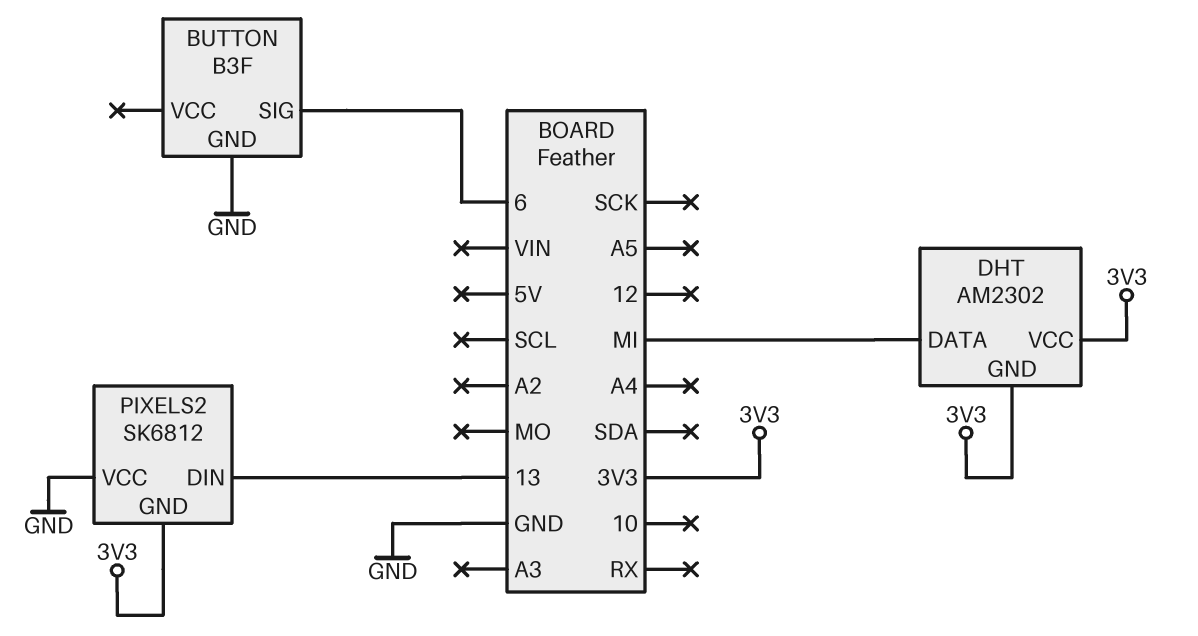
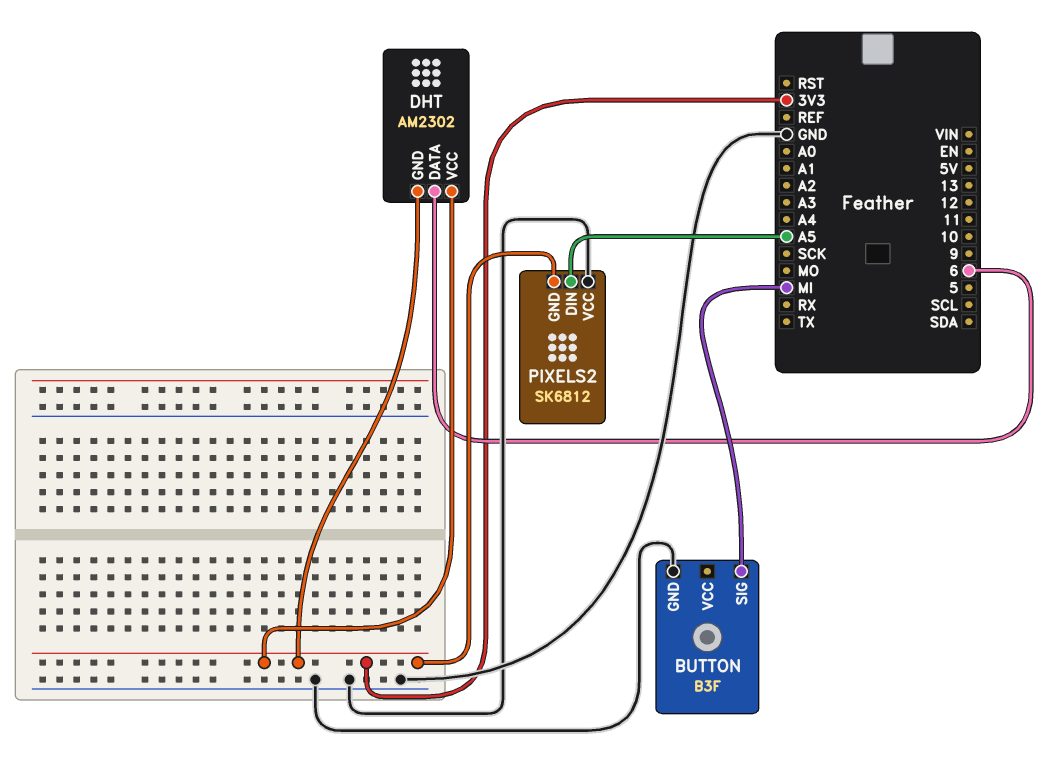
BUTTON pin SIG: 6 -> MI
DHT pin DATA: MI -> 6
PIXELS2 pin DIN: 13 -> A5

